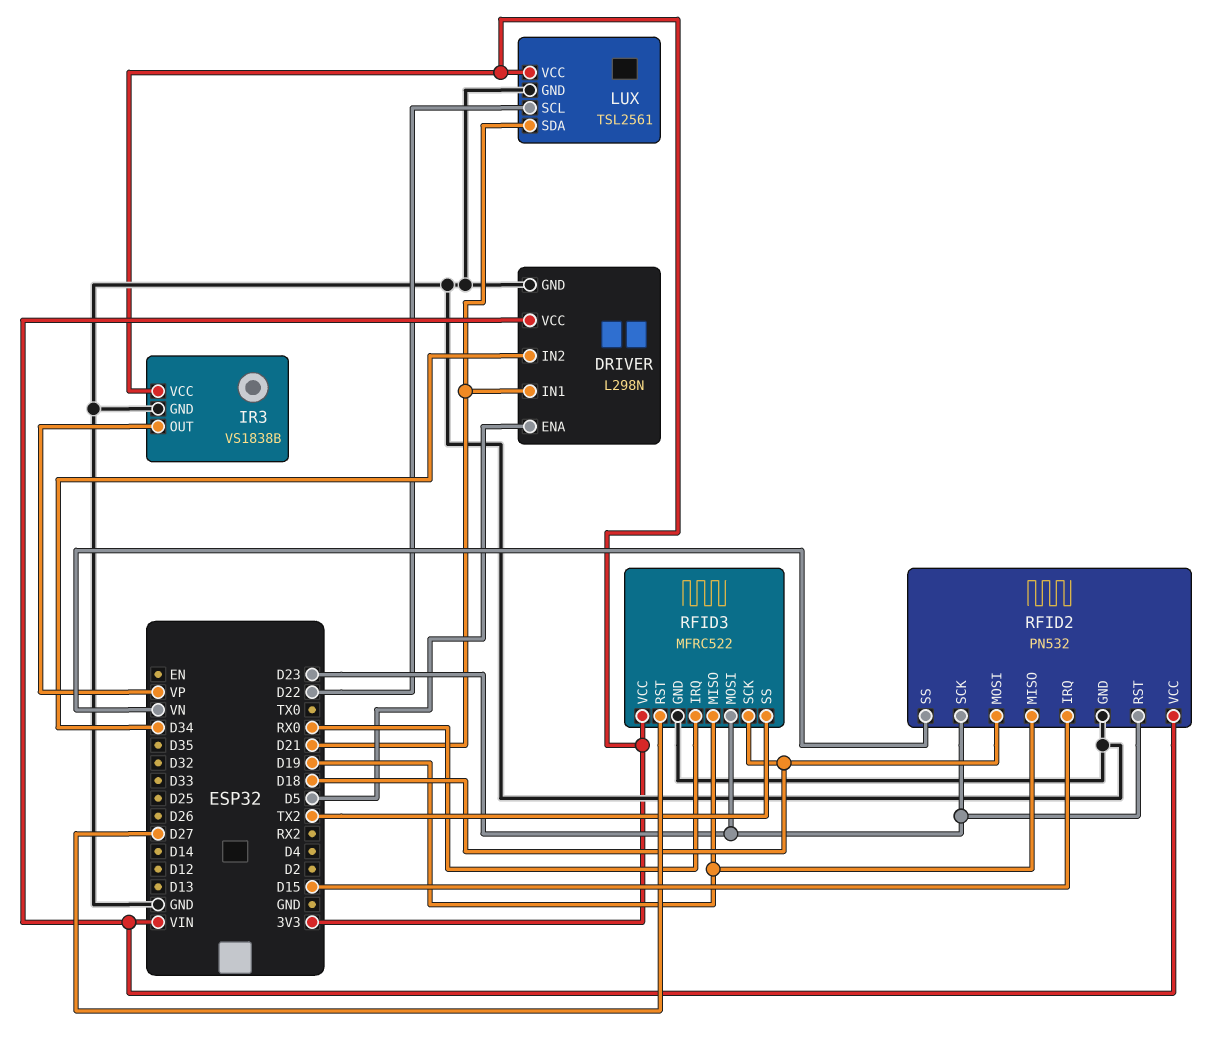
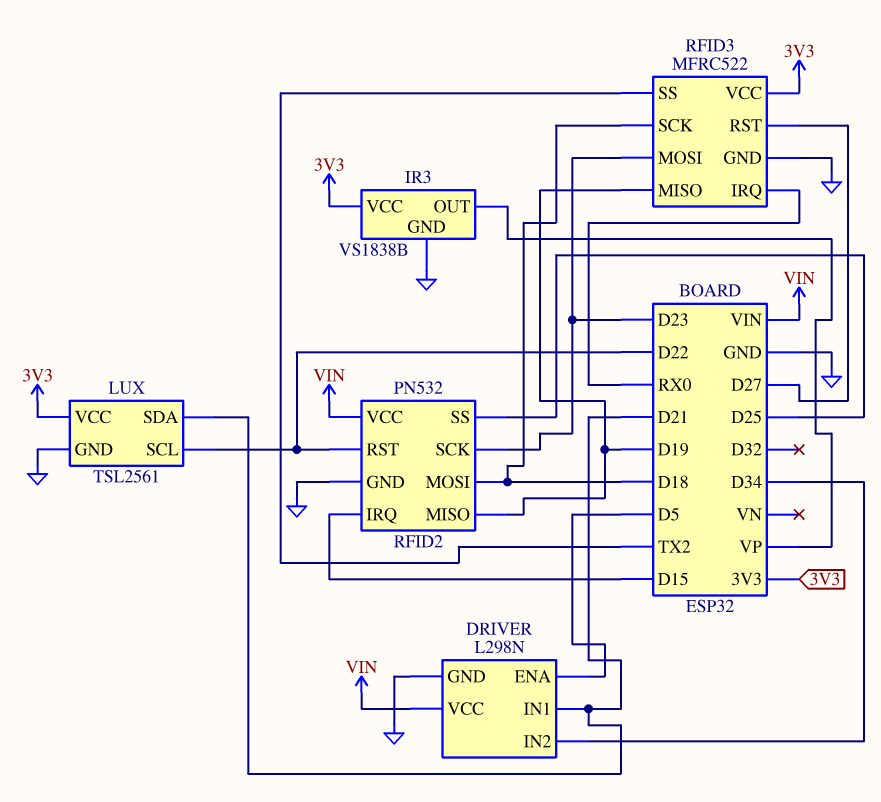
RFID2 pin RST: D23 -> D22
RFID2 pin SS: VN -> D25

